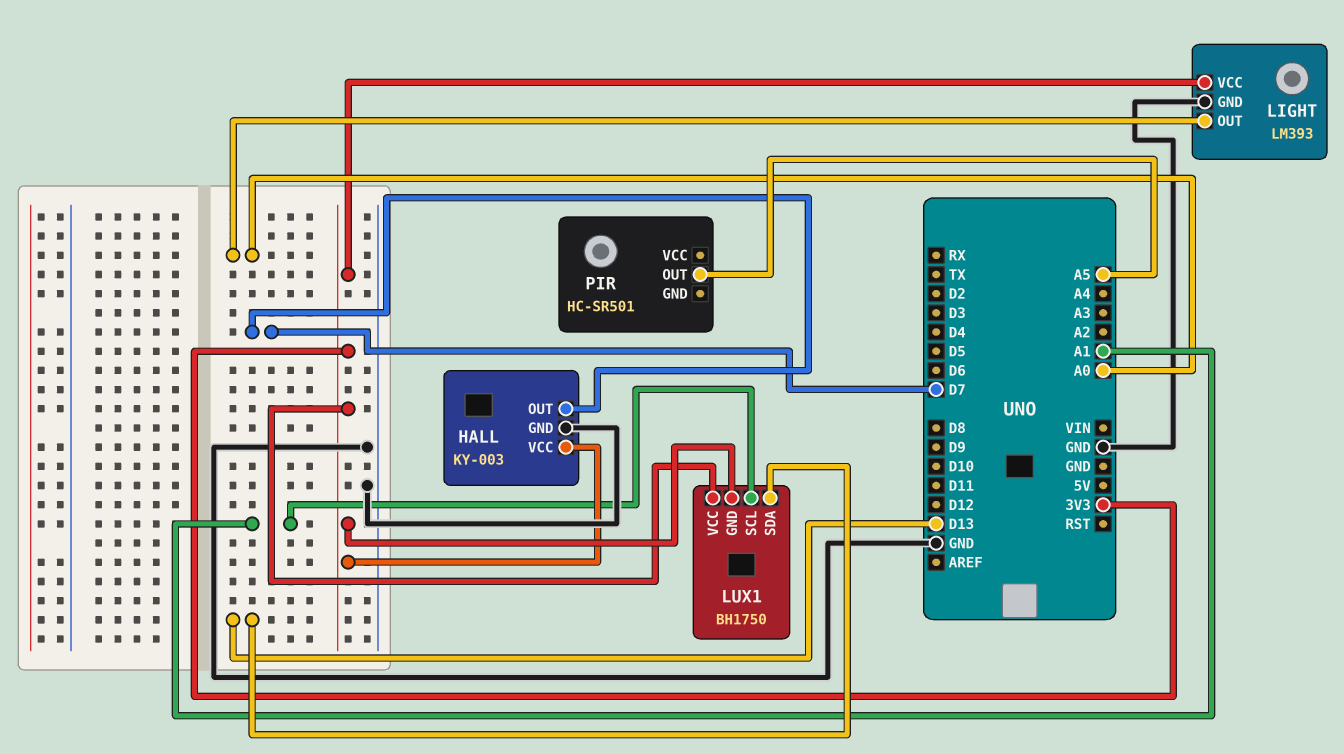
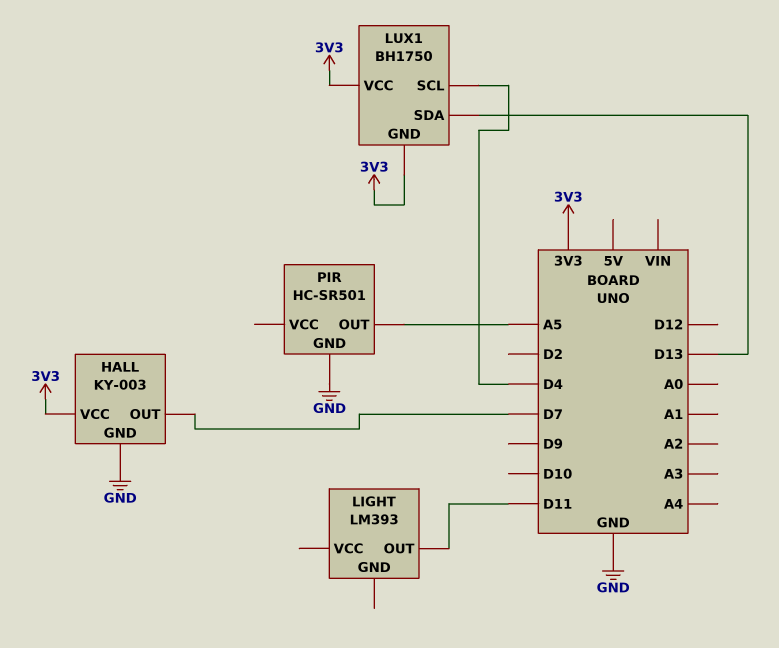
LIGHT pin GND: GND -> none
LIGHT pin OUT: A0 -> D11
LIGHT pin VCC: 3V3 -> none
LUX1 pin SCL: A1 -> D4
PIR pin GND: none -> GND

